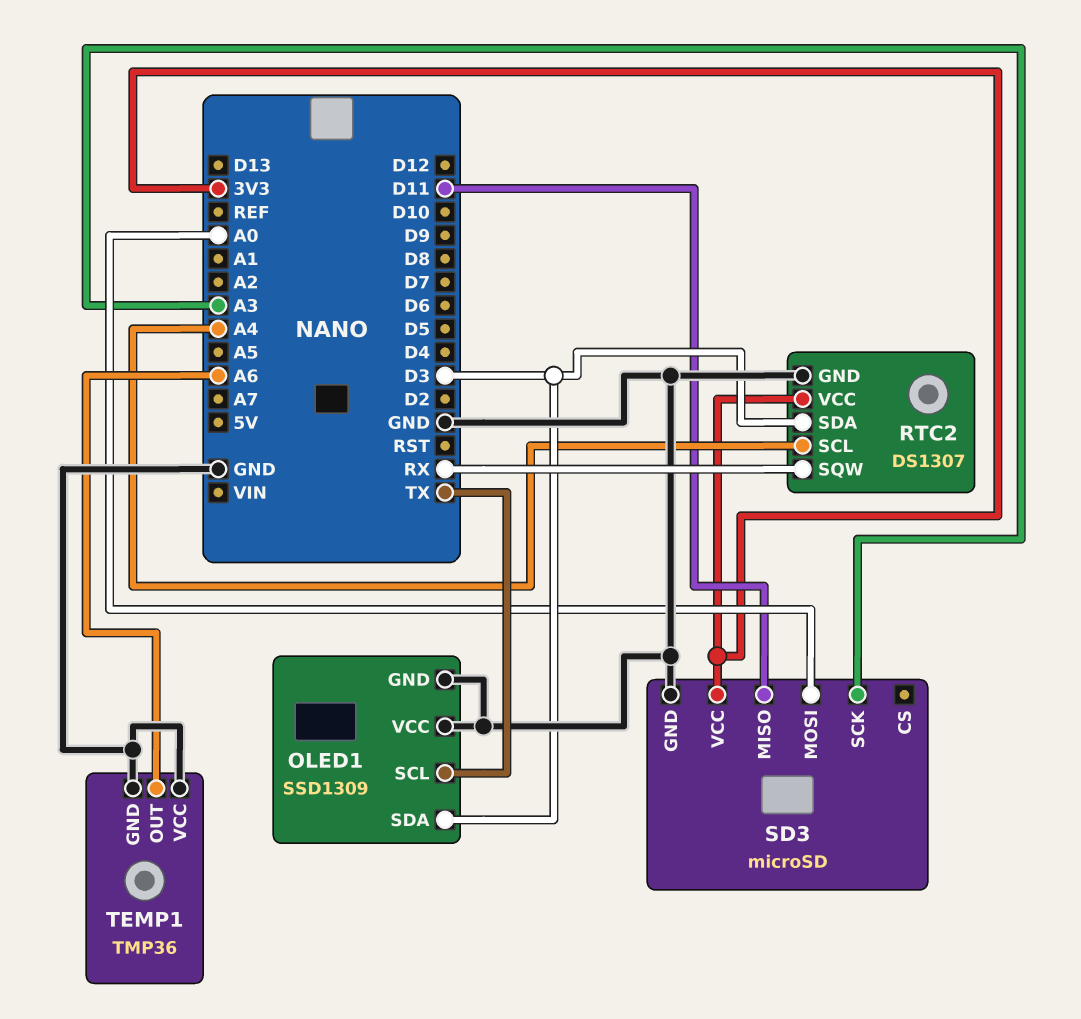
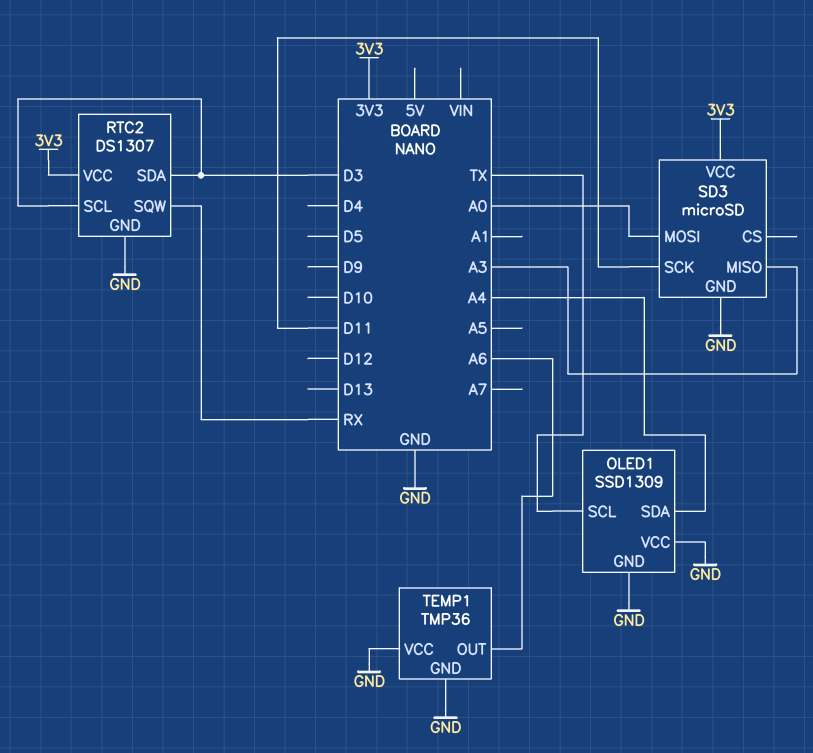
OLED1 pin SDA: D3 -> A4
RTC2 pin SCL: A4 -> D3
SD3 pin MISO: D11 -> A3
SD3 pin SCK: A3 -> D11

